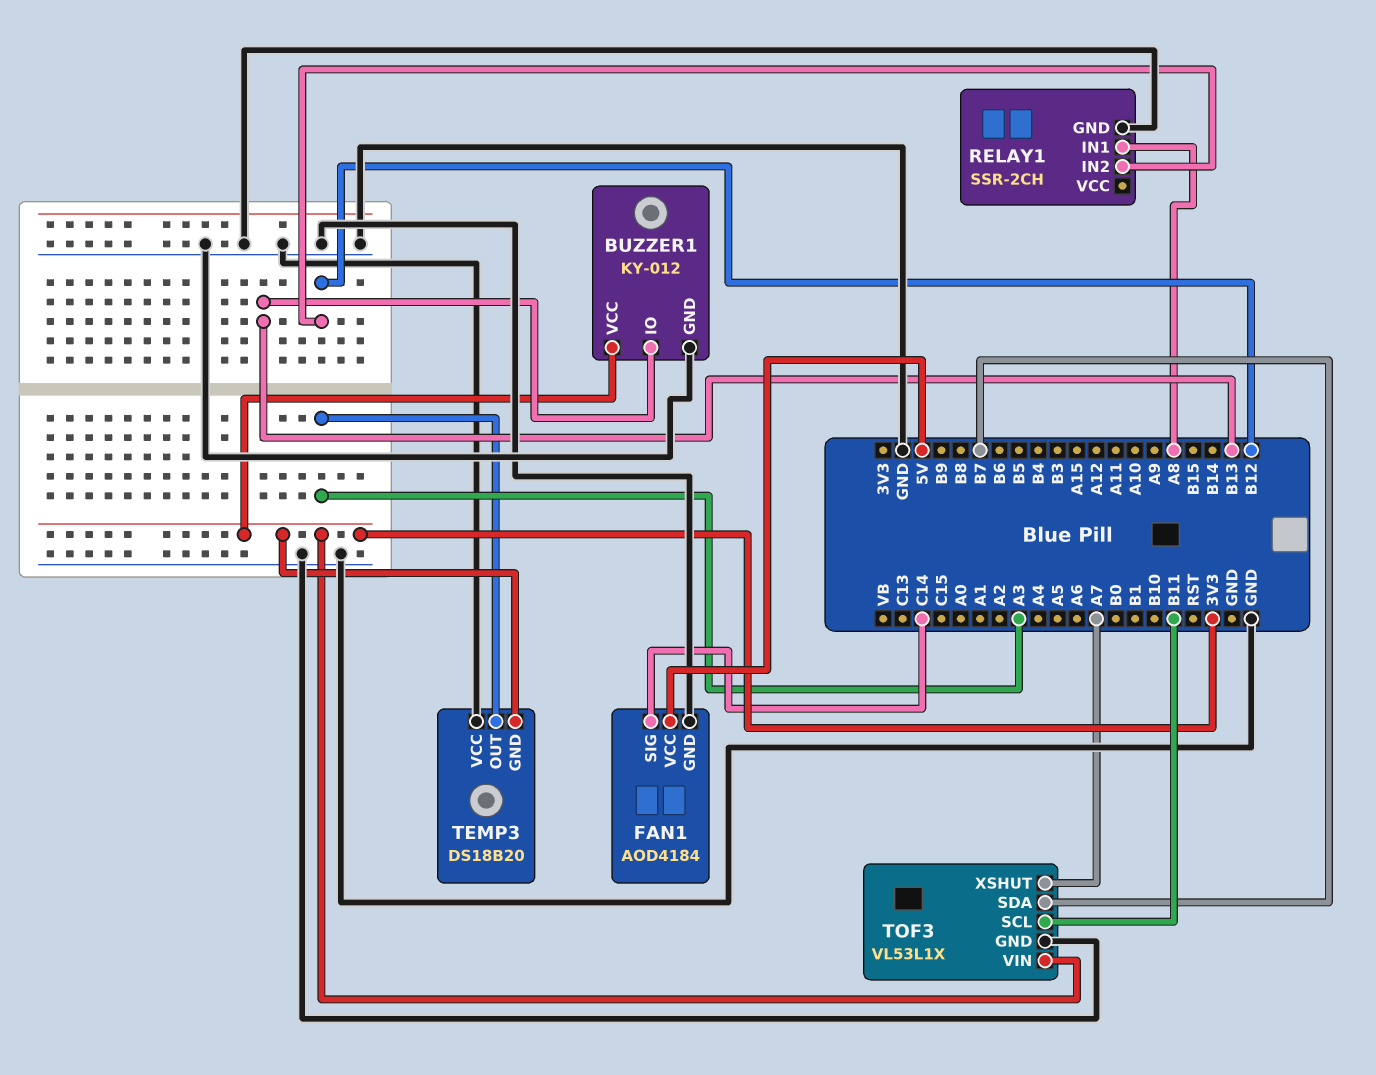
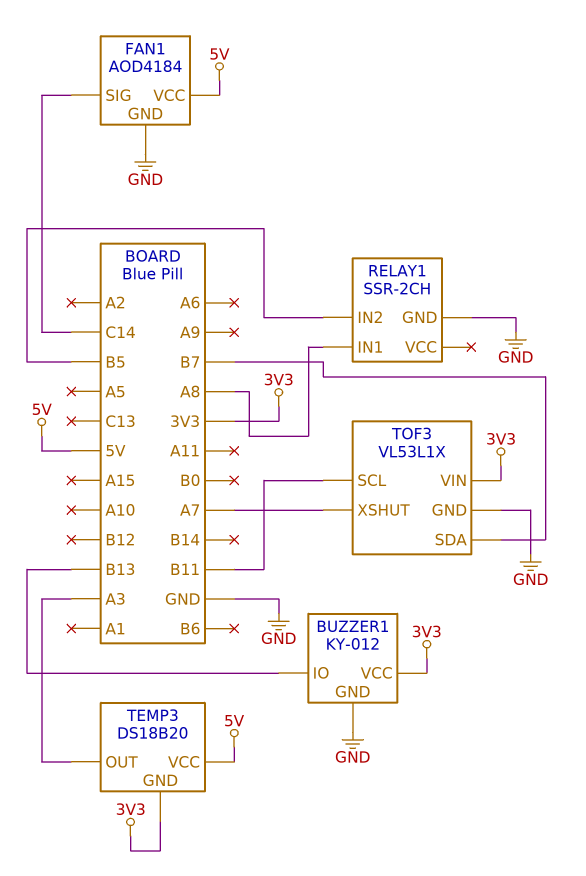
RELAY1 pin IN2: B12 -> B5
TEMP3 pin VCC: GND -> 5V

